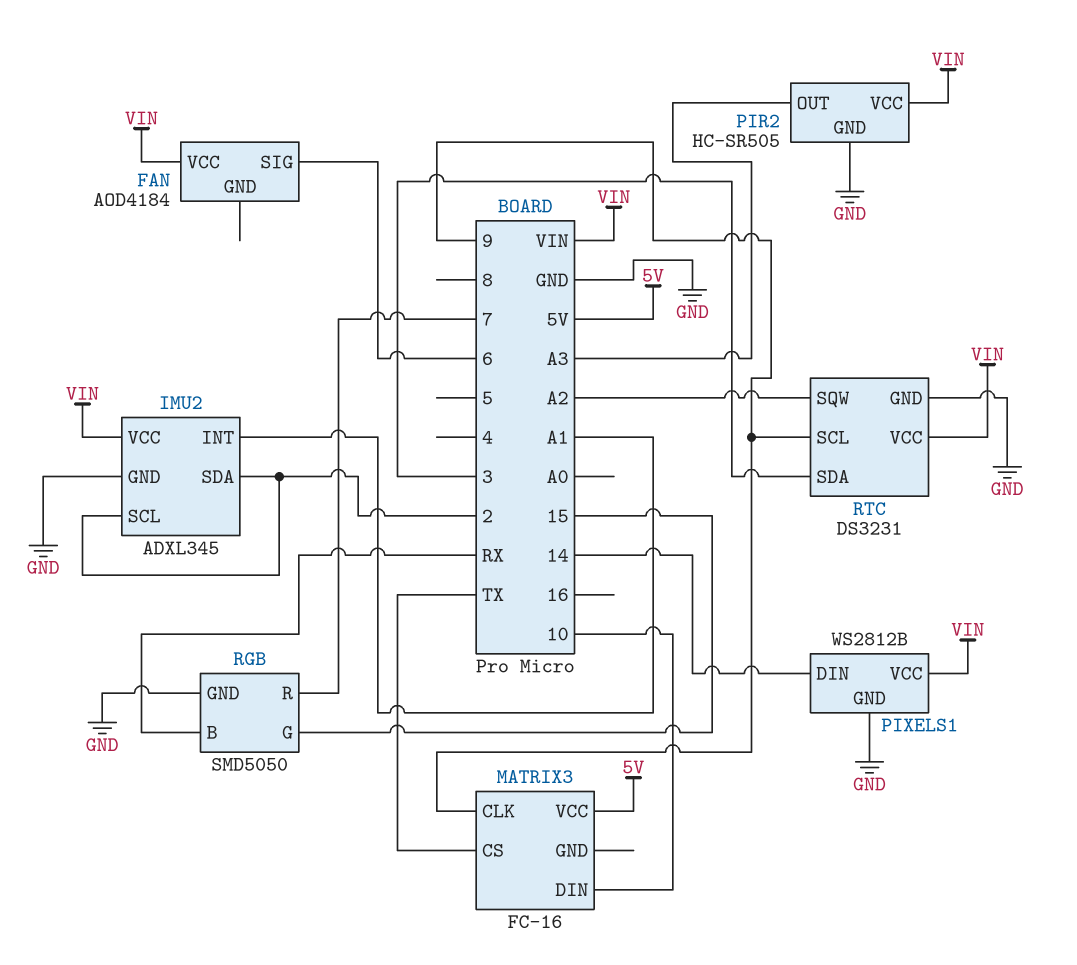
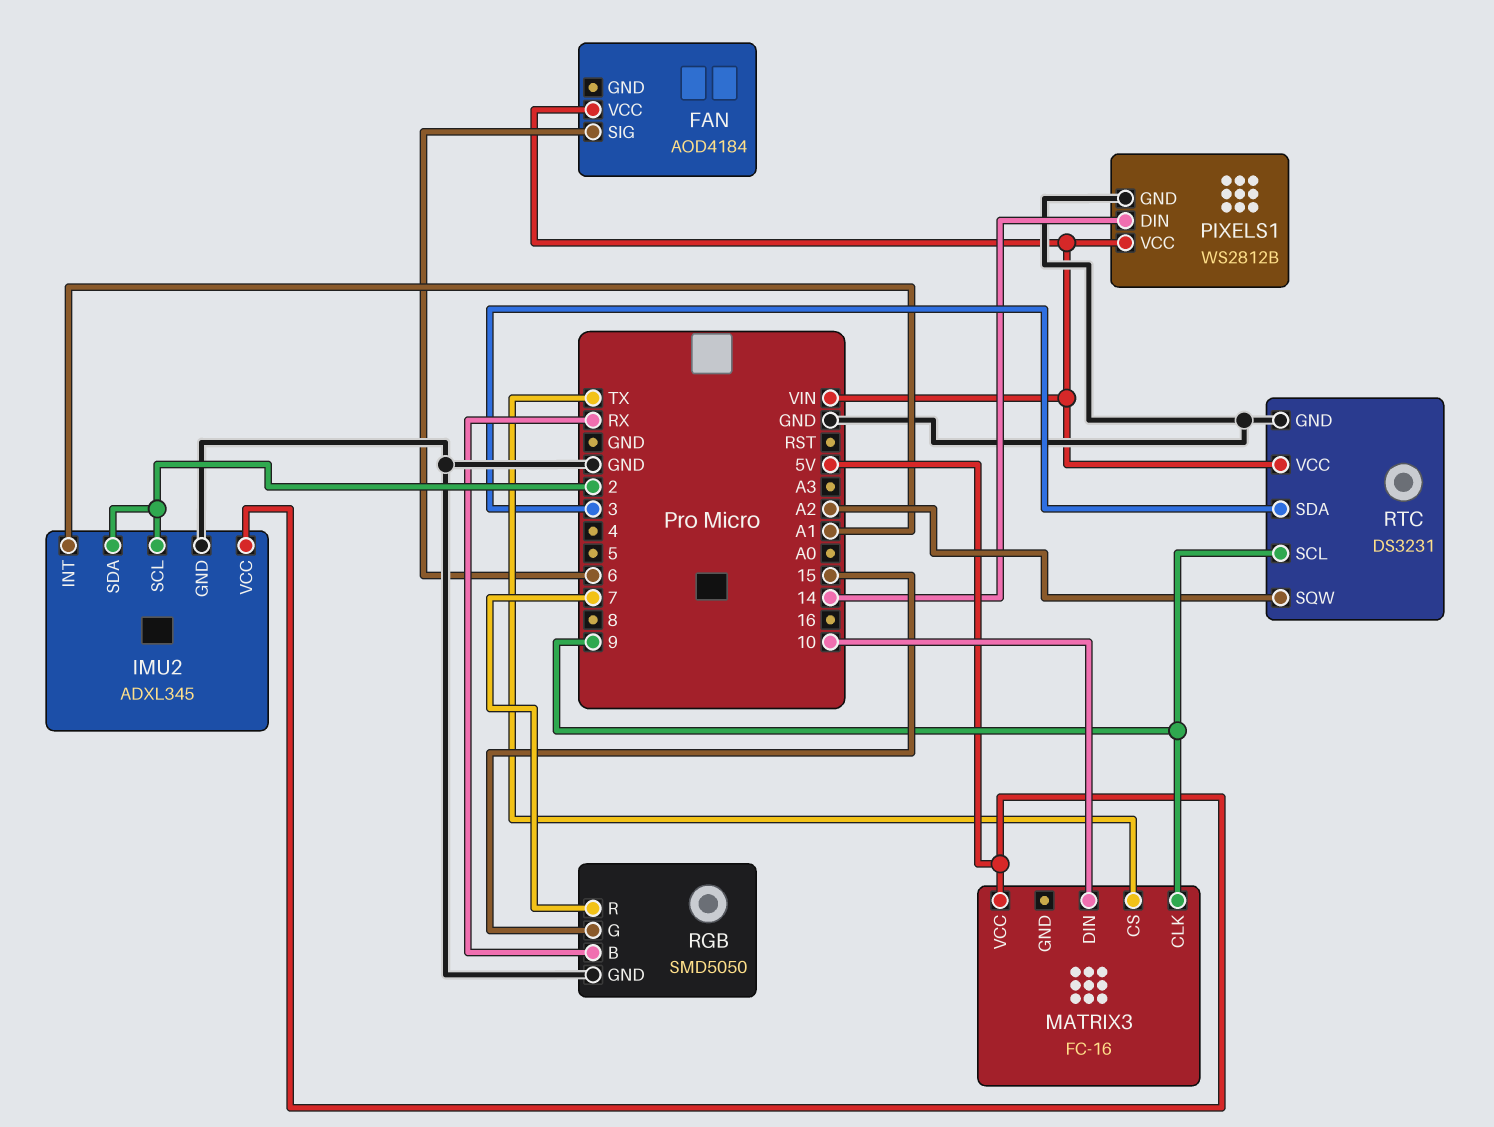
IMU2 pin VCC: VIN -> 5V
PIR2: HC-SR505 -> none
PIR2 pin GND: GND -> none
PIR2 pin OUT: A3 -> none
PIR2 pin VCC: VIN -> none

